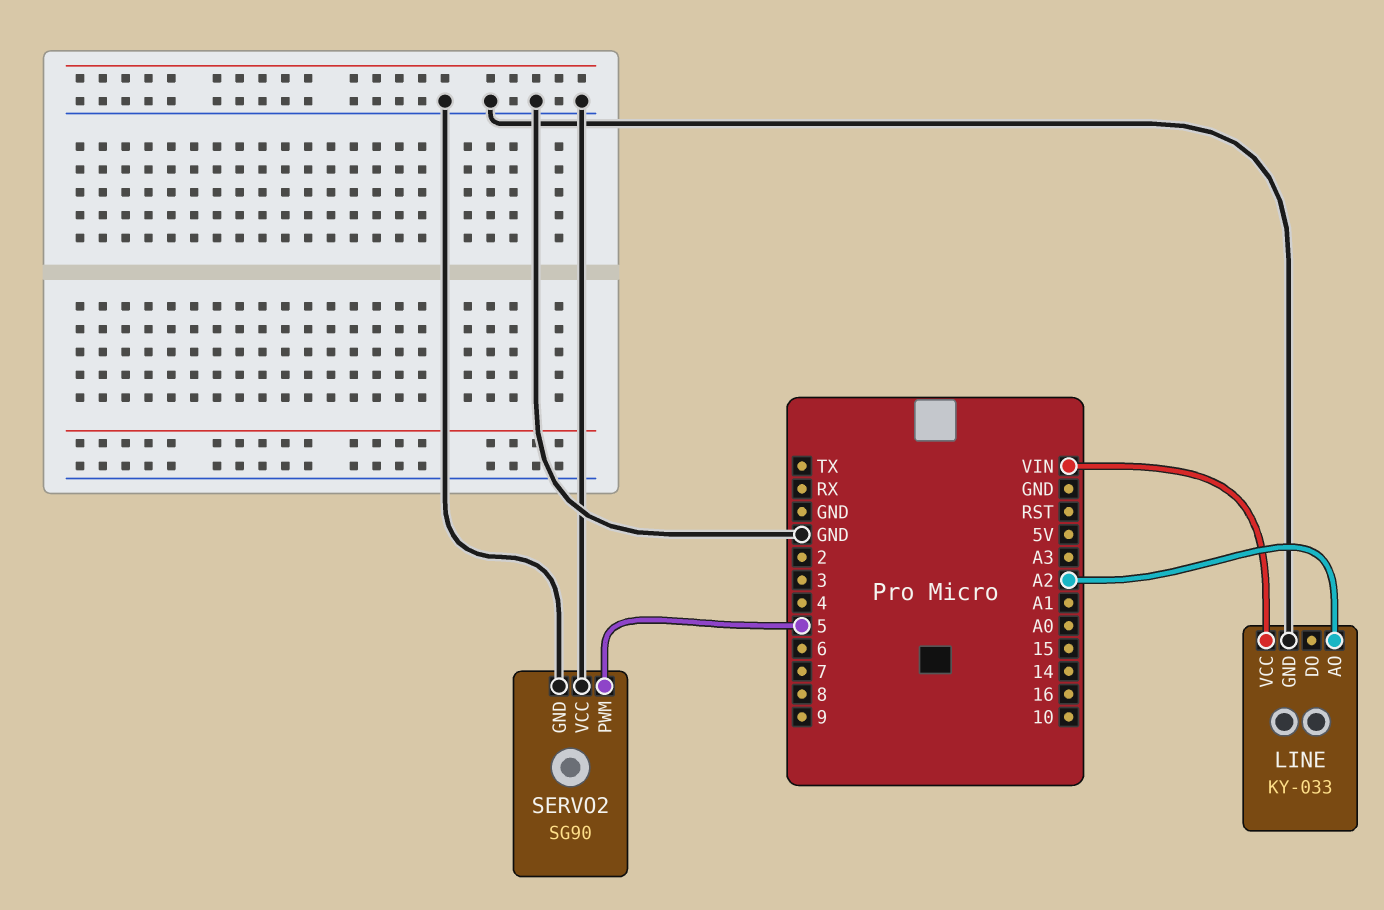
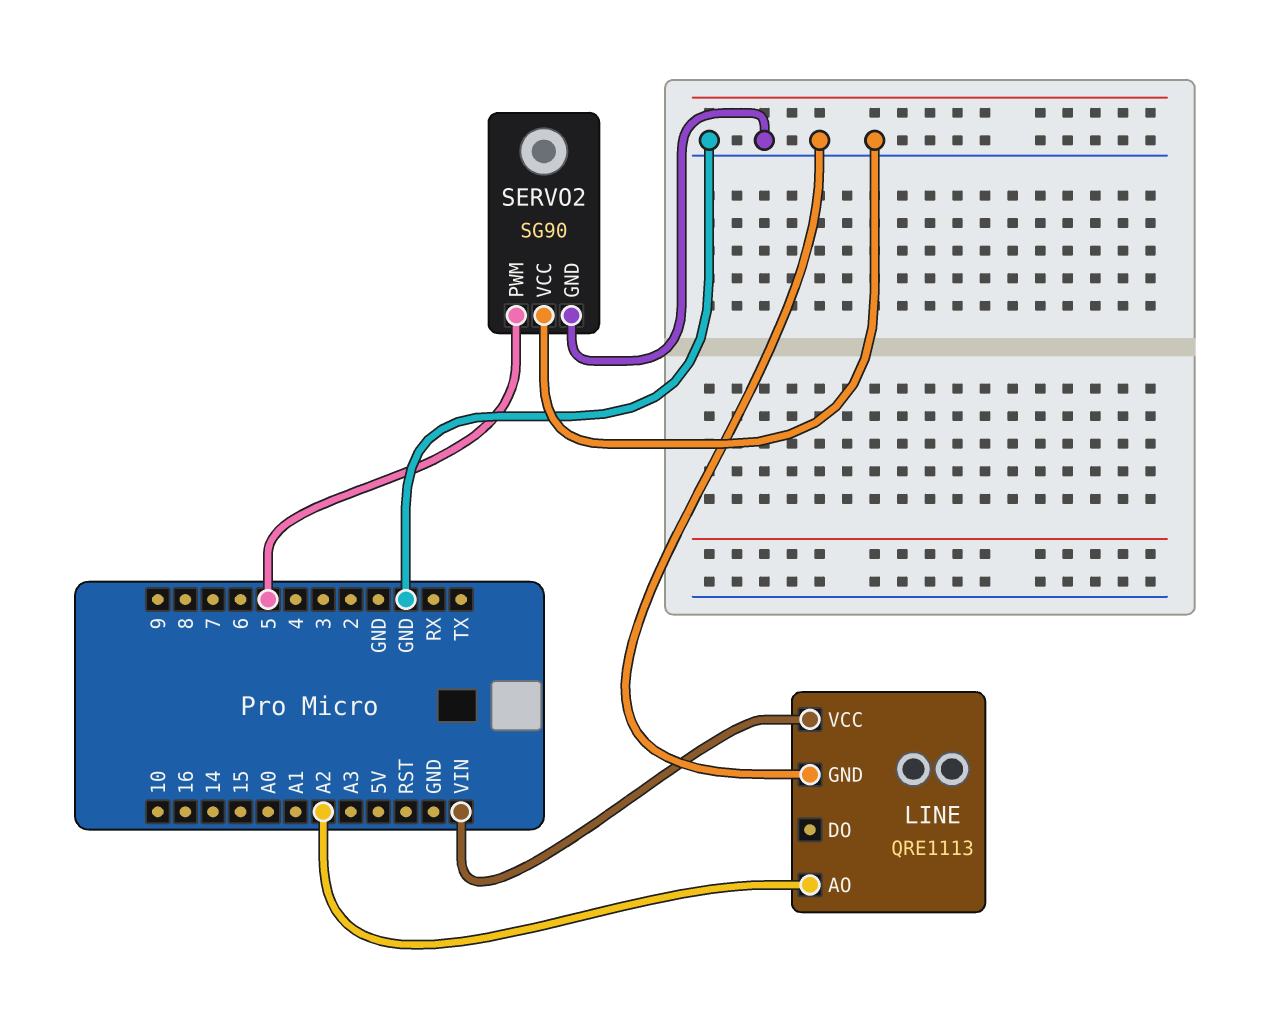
LINE: KY-033 -> QRE1113

